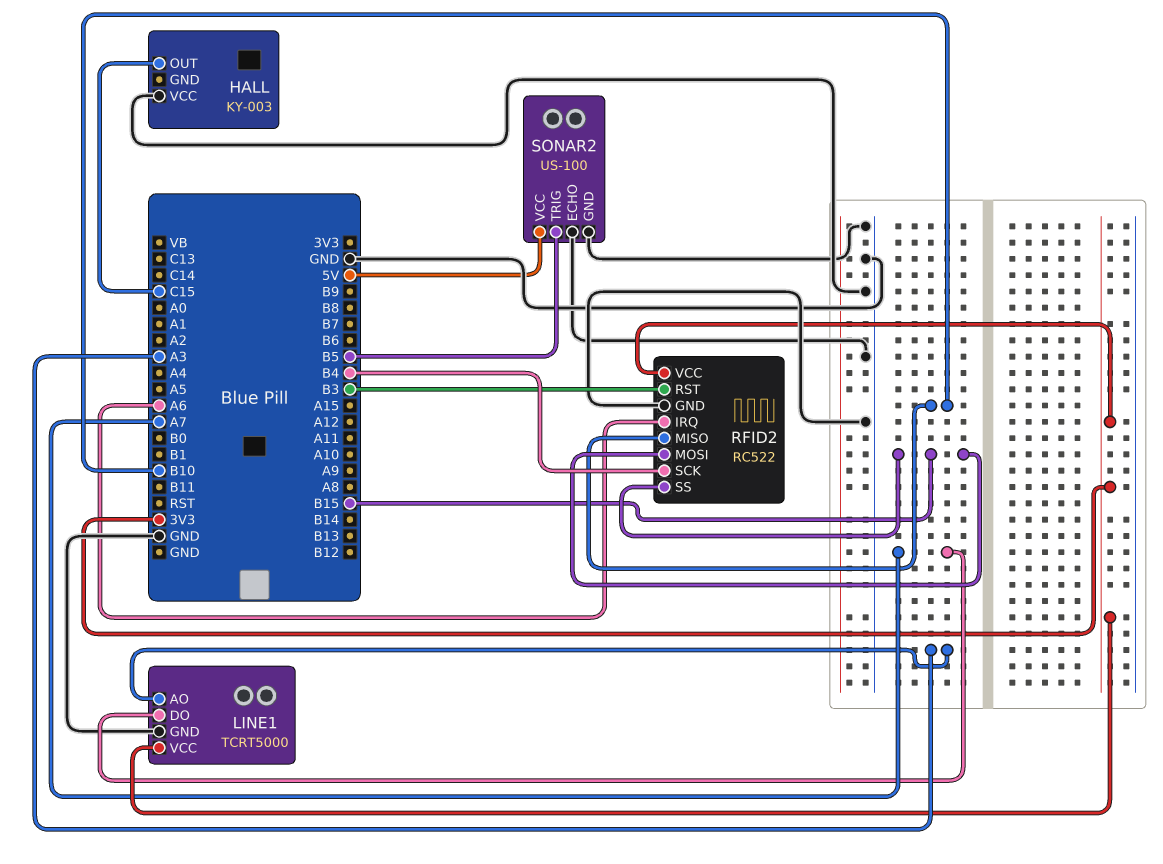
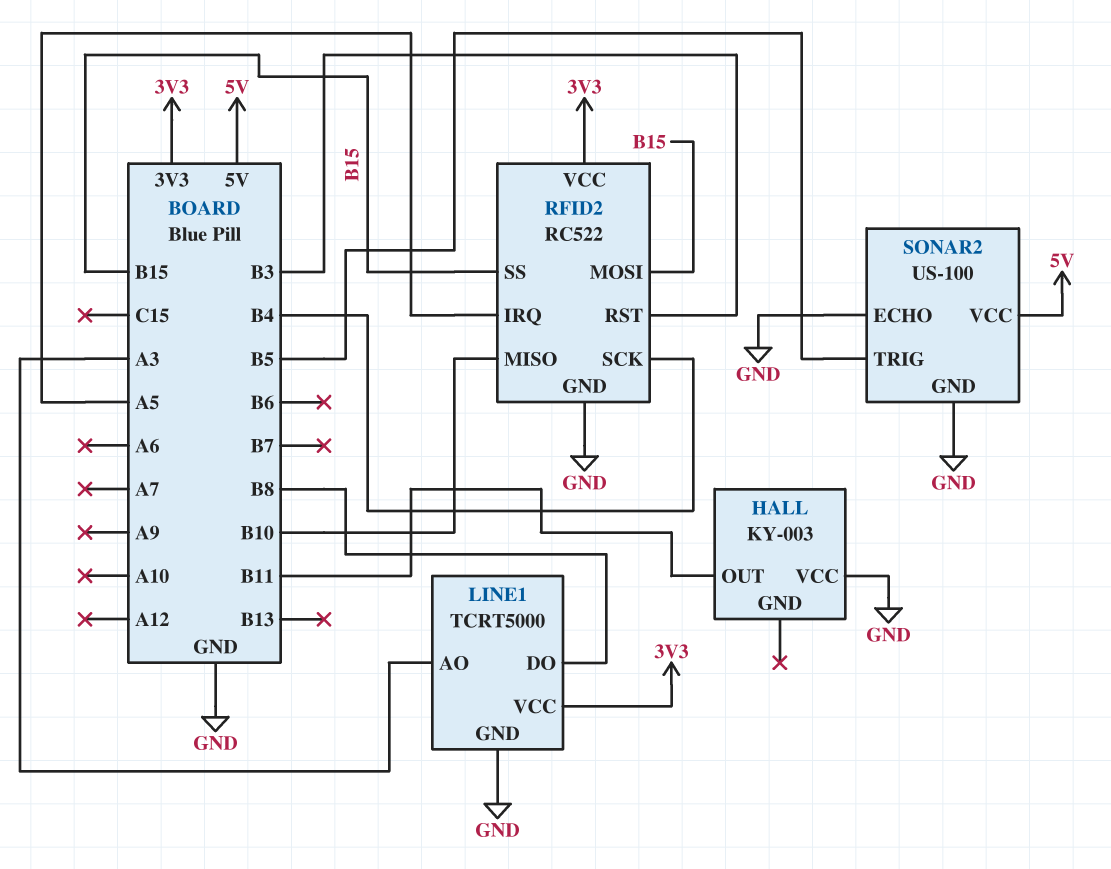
HALL pin OUT: C15 -> B11
LINE1 pin DO: A7 -> B8
RFID2 pin IRQ: A6 -> A5

